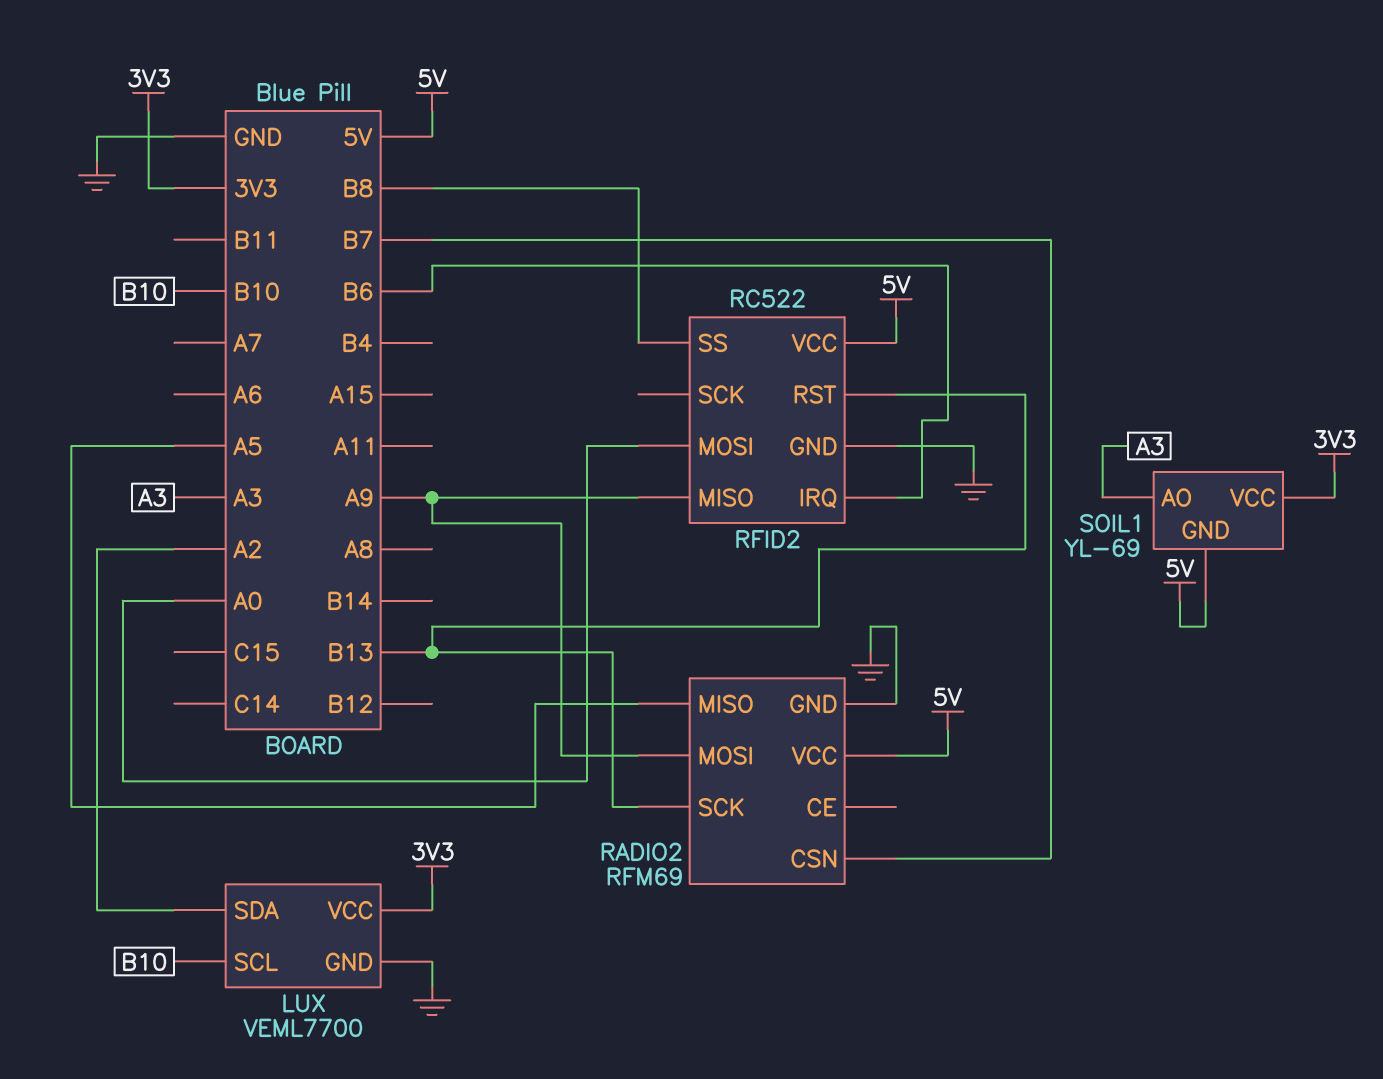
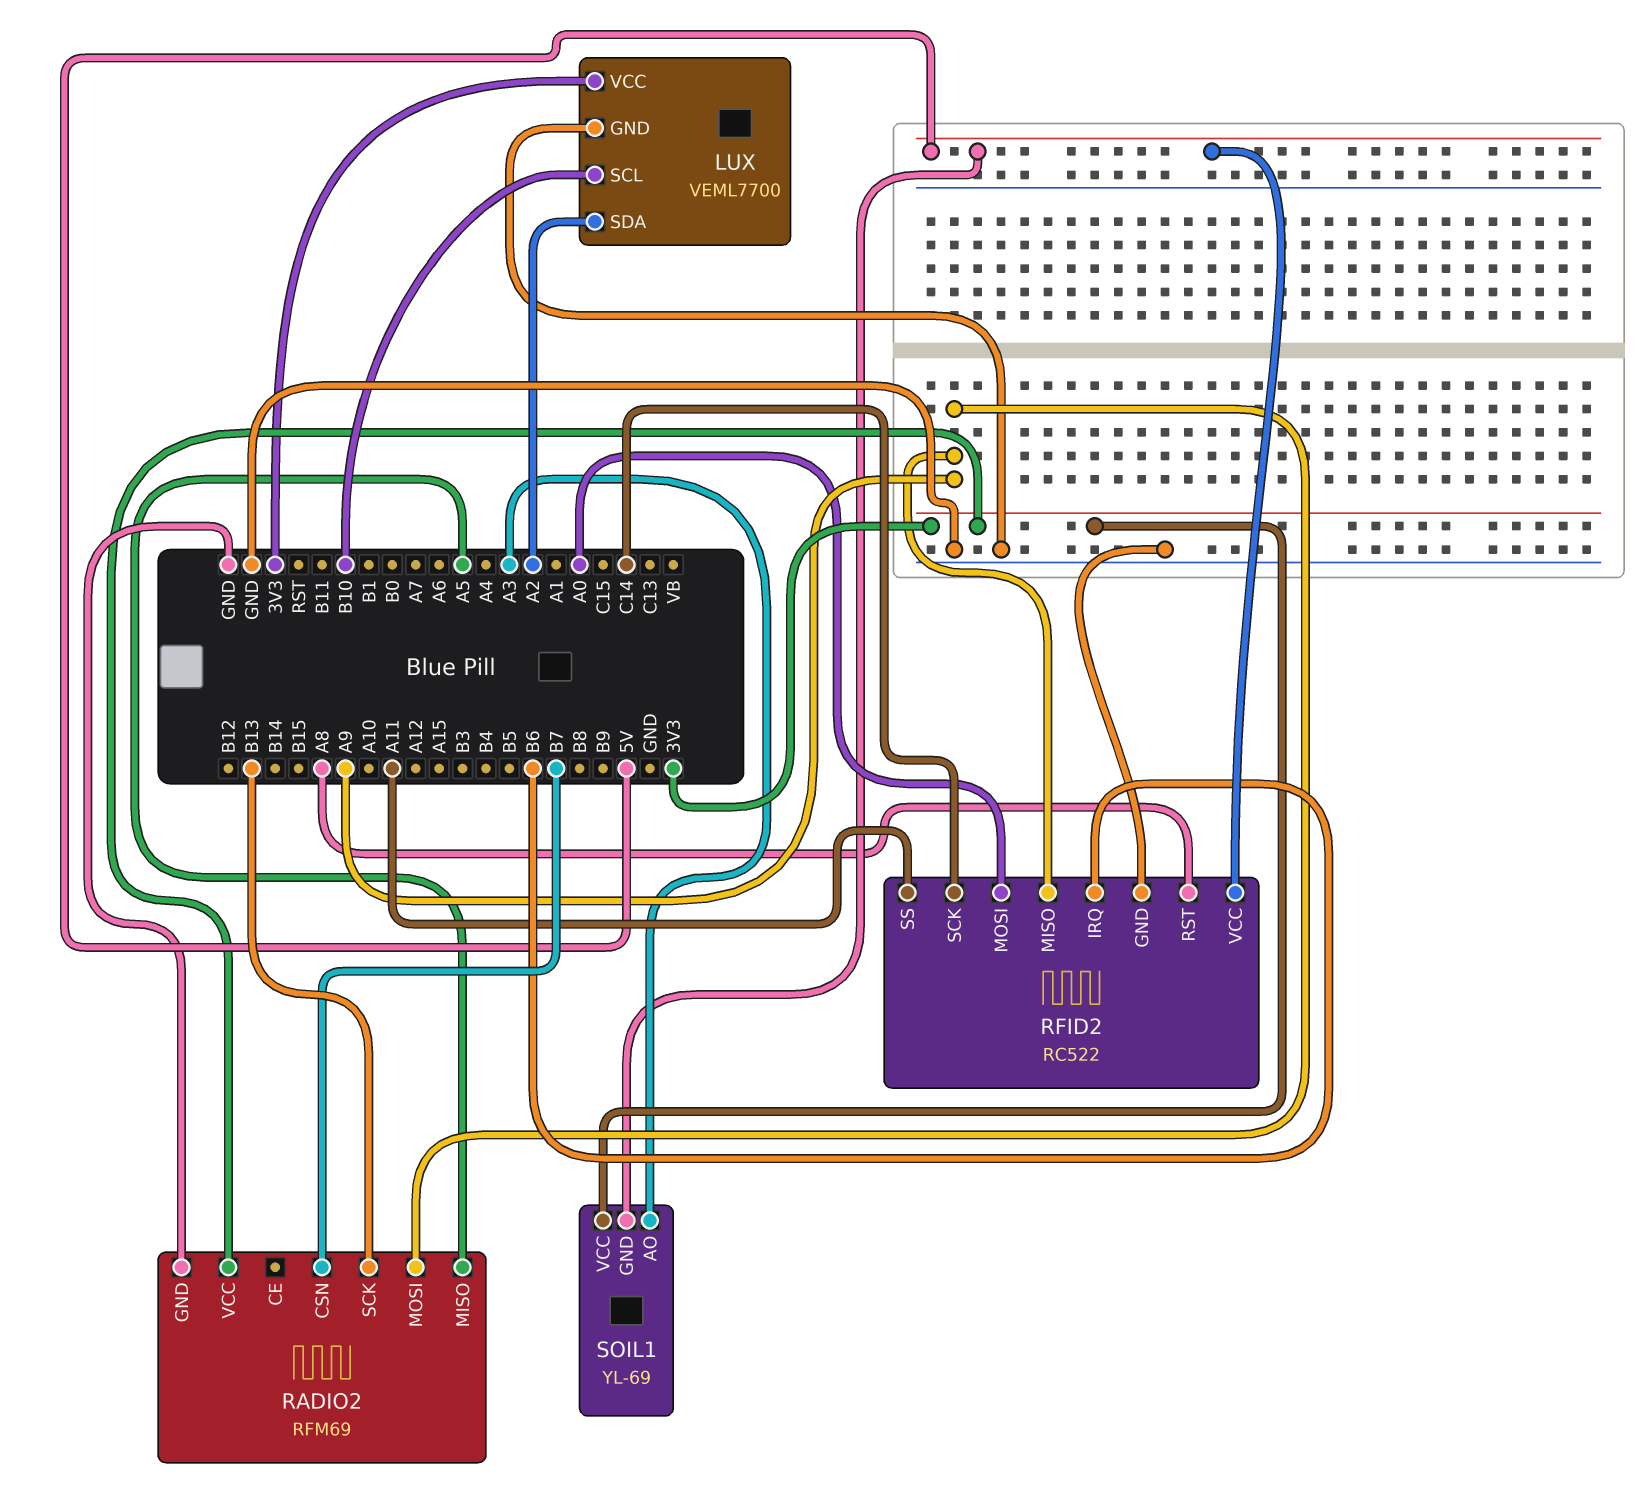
RADIO2 pin VCC: 5V -> 3V3
RFID2 pin RST: B13 -> A8
RFID2 pin SCK: none -> C14
RFID2 pin SS: B8 -> A11

